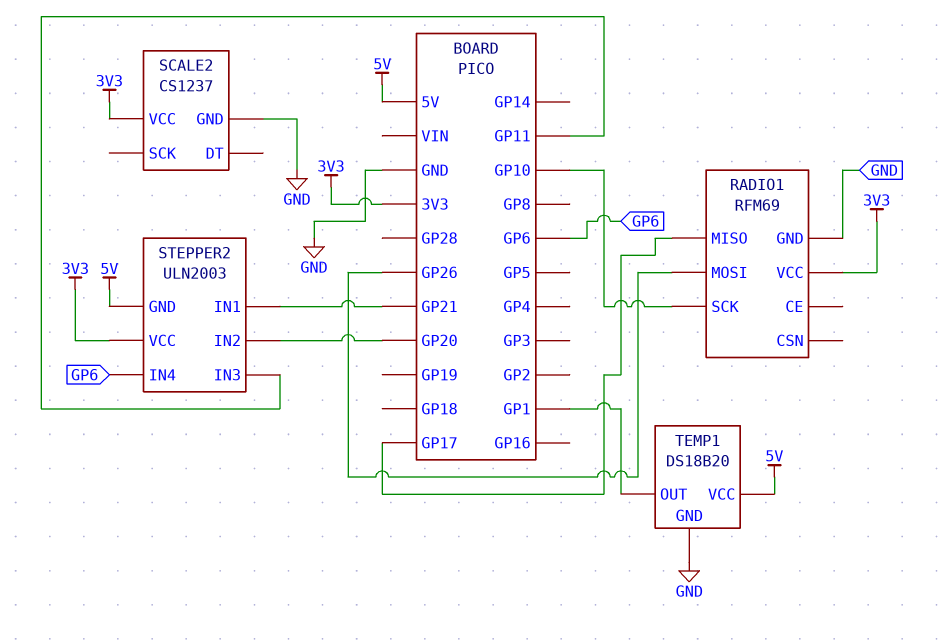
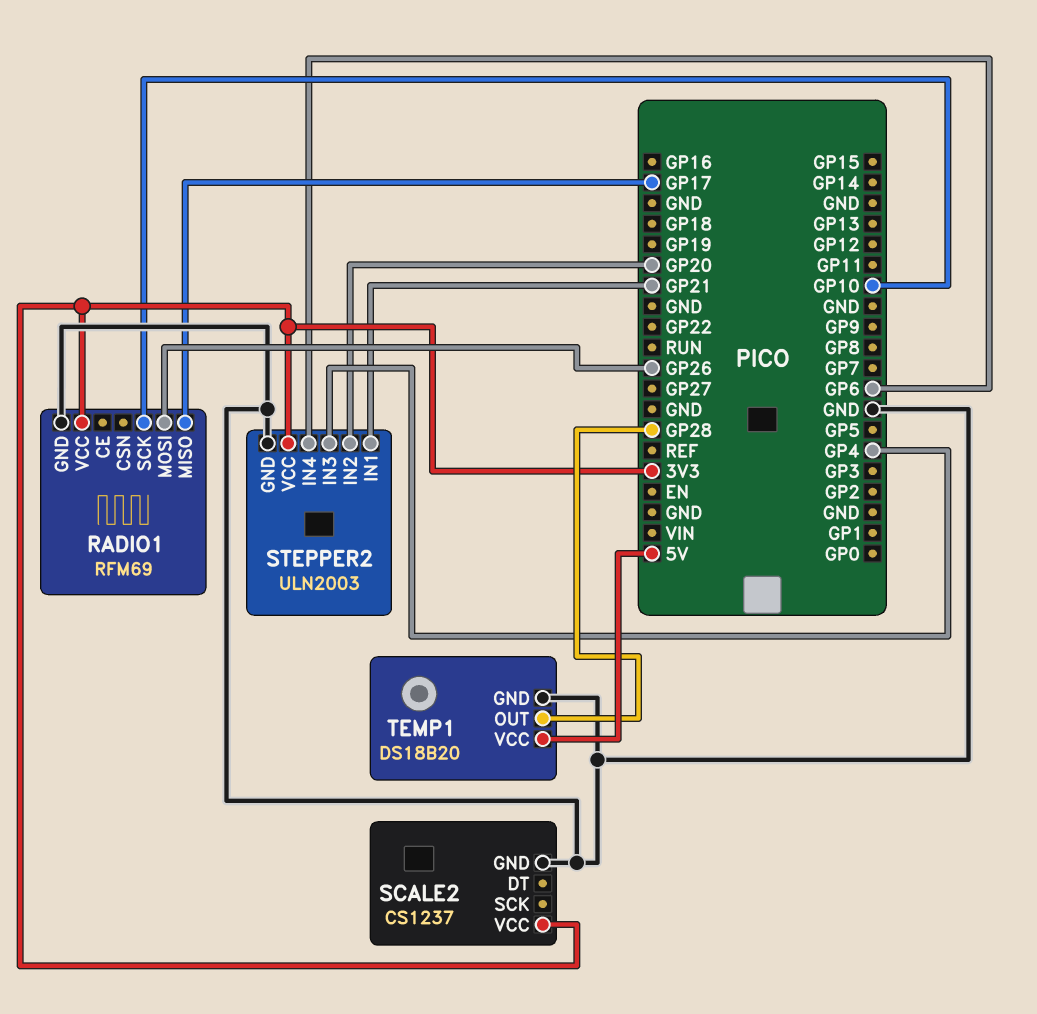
STEPPER2 pin GND: 5V -> GND
STEPPER2 pin IN3: GP11 -> GP4
TEMP1 pin OUT: GP1 -> GP28

